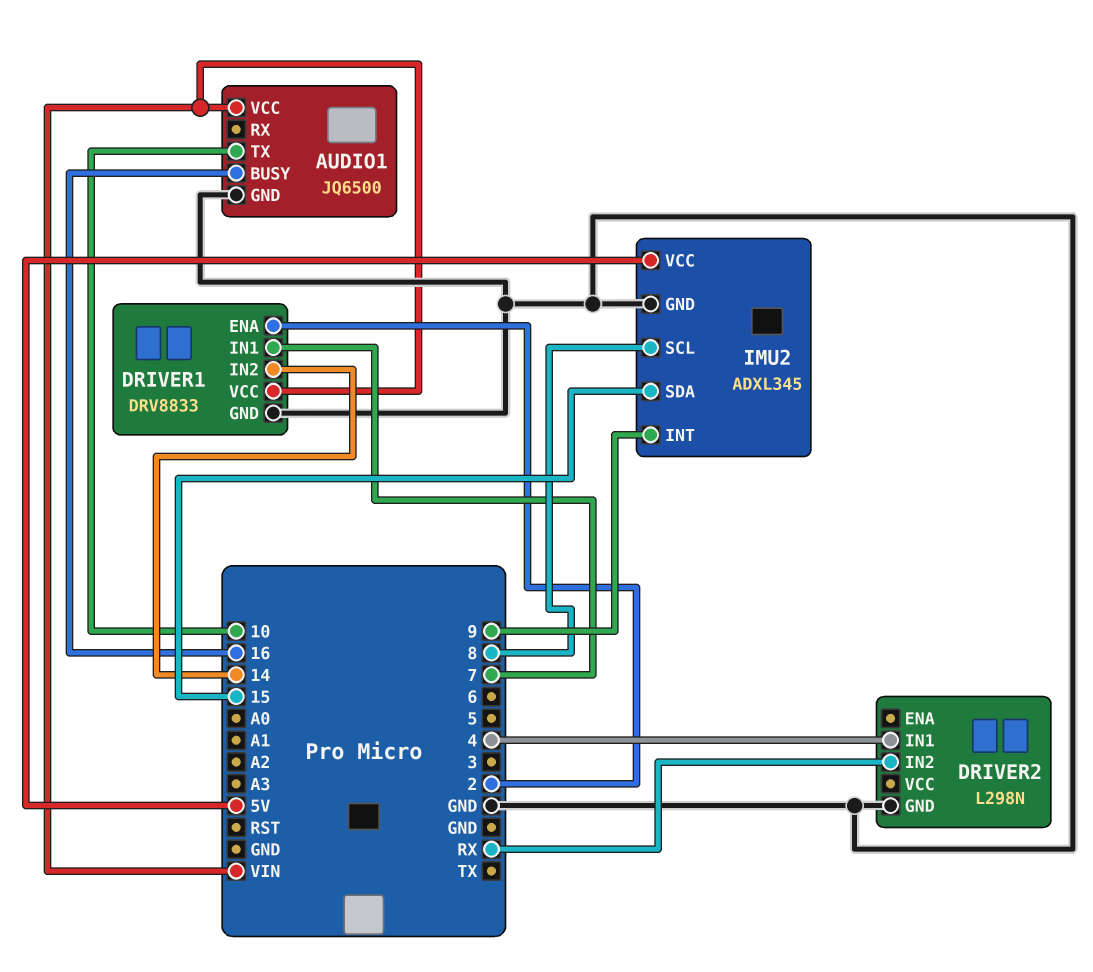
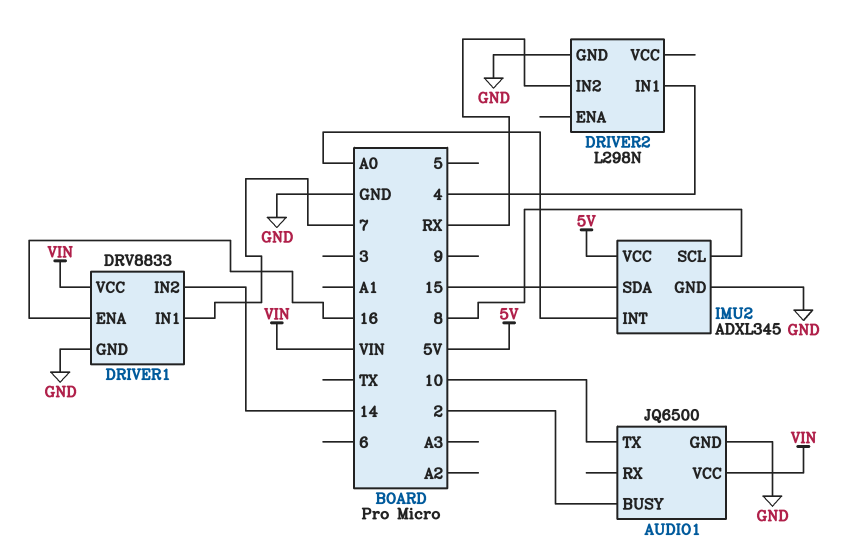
AUDIO1 pin BUSY: 16 -> 2
DRIVER1 pin ENA: 2 -> 16
IMU2 pin INT: 9 -> A0

